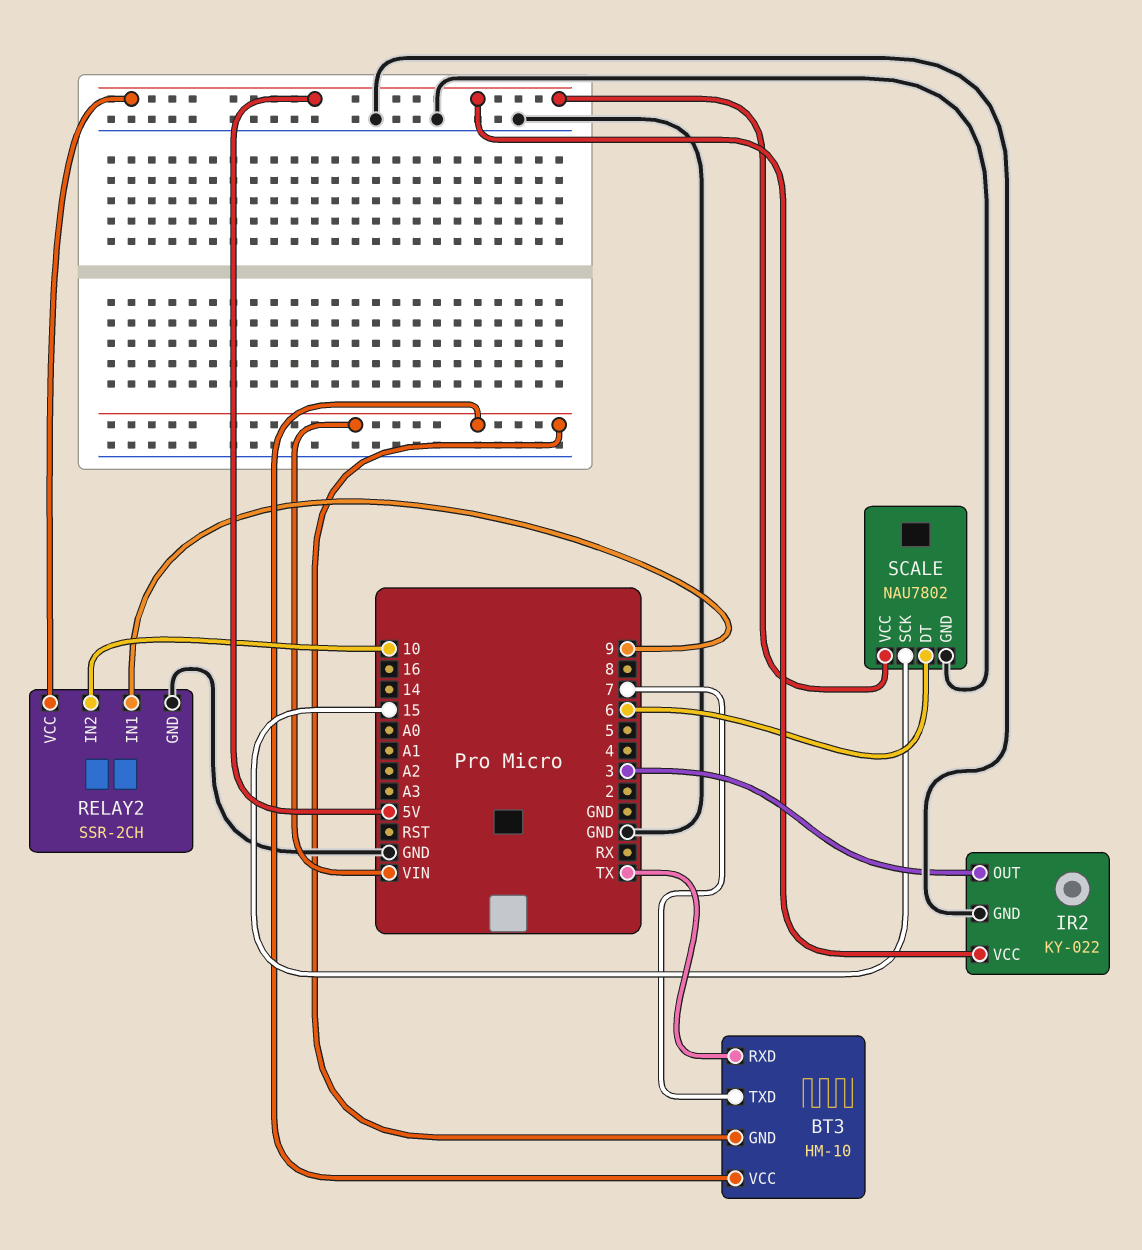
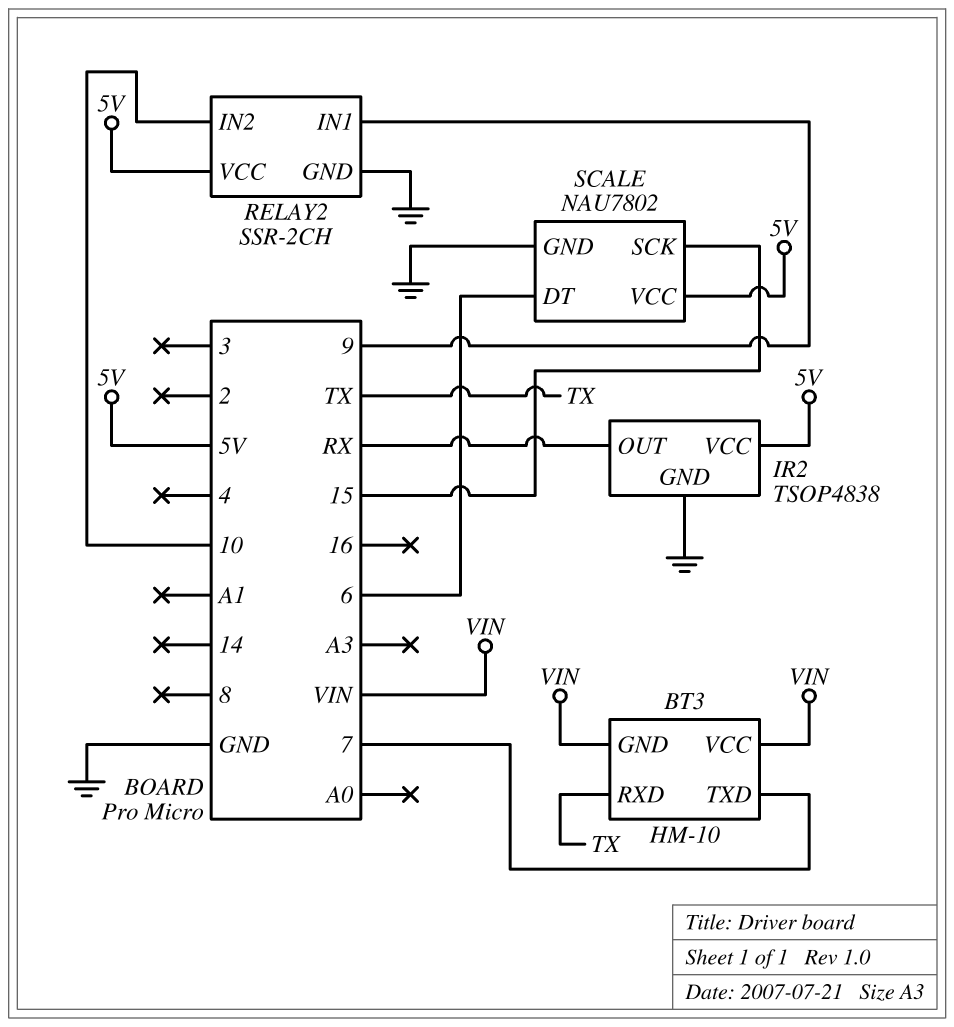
IR2: KY-022 -> TSOP4838
IR2 pin OUT: 3 -> RX

